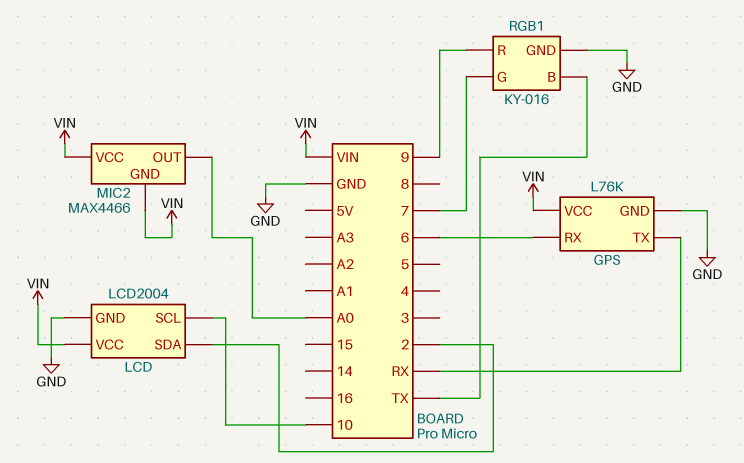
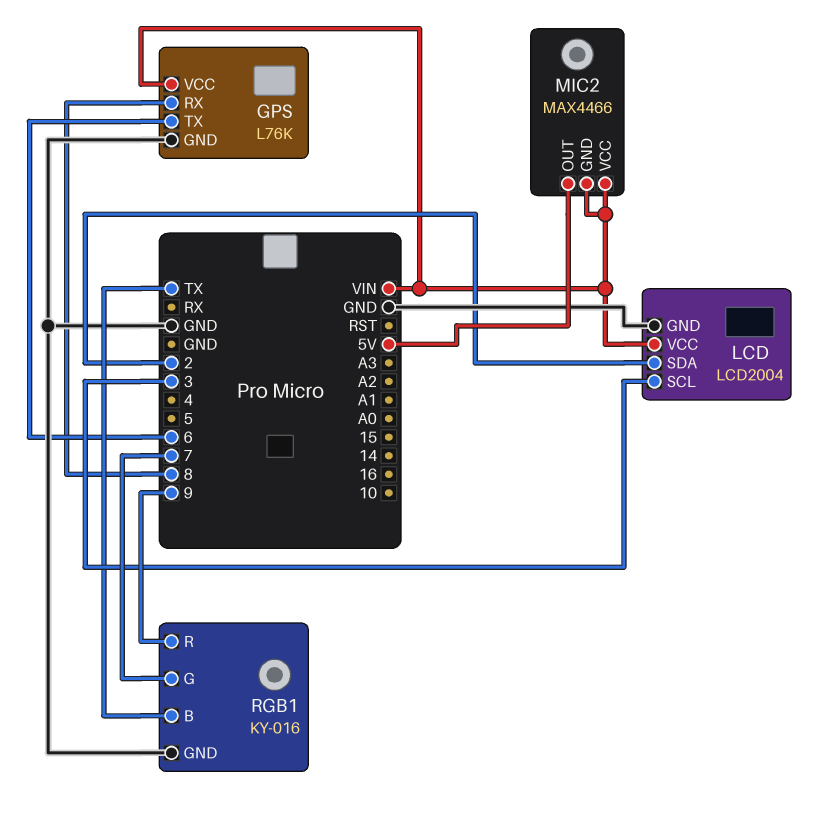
GPS pin RX: 6 -> 8
GPS pin TX: RX -> 6
LCD pin SCL: 10 -> 3
MIC2 pin OUT: A0 -> 5V

